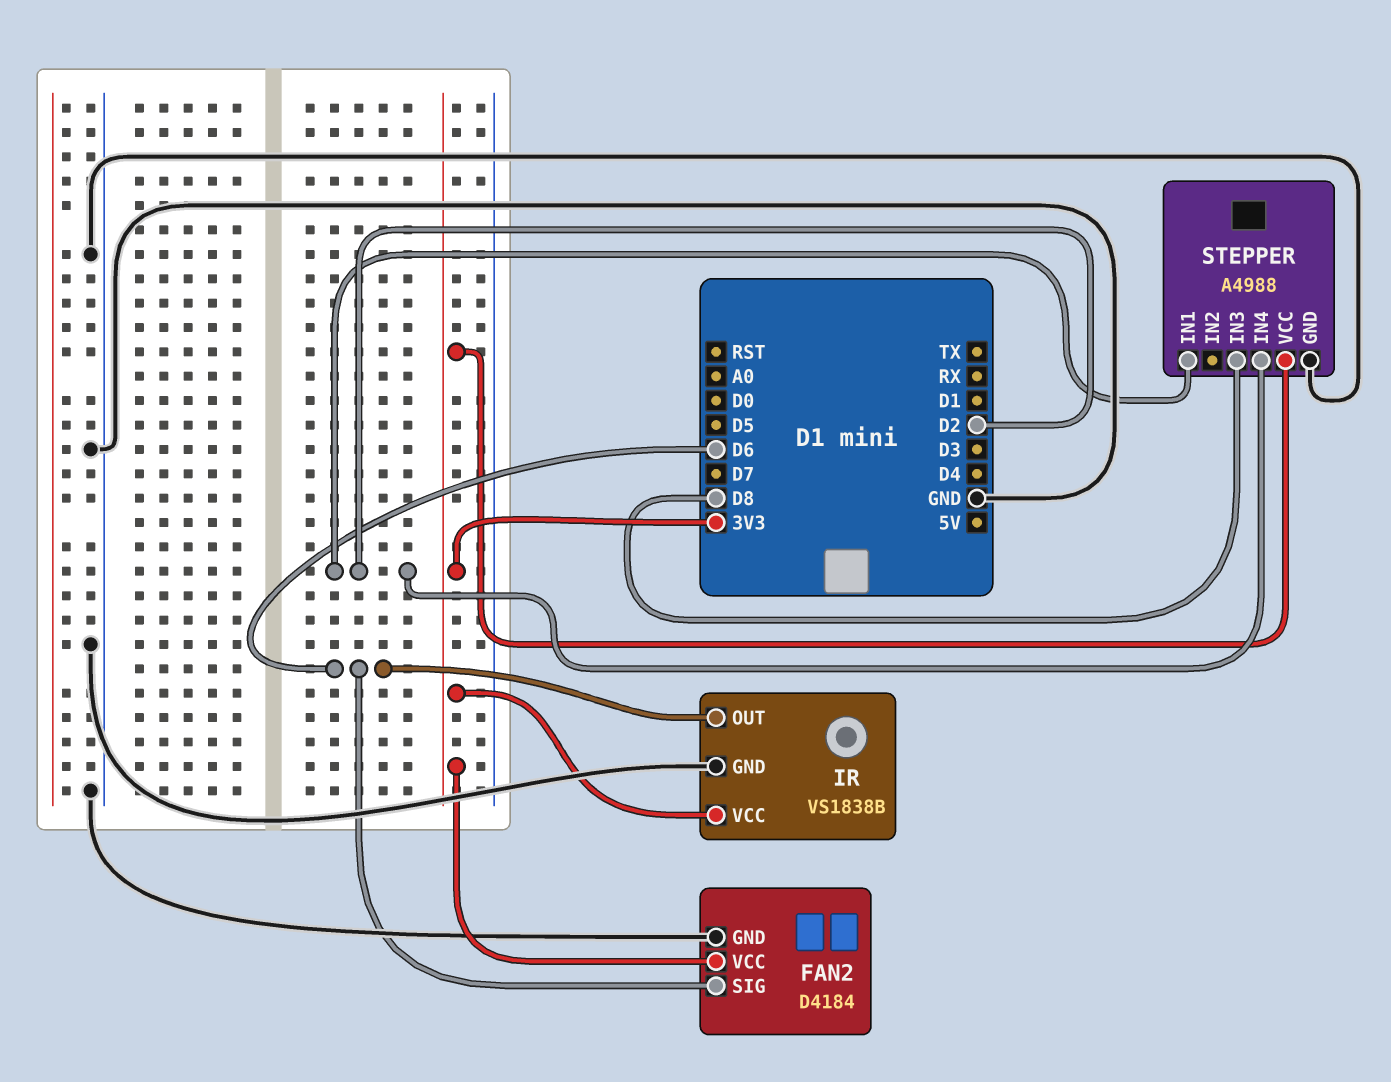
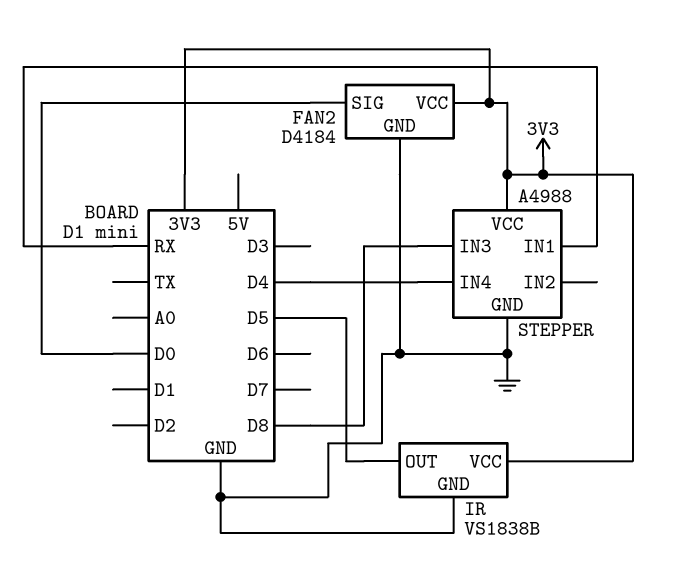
FAN2 pin SIG: D6 -> D0
IR pin OUT: D6 -> D5
STEPPER pin IN1: D2 -> RX
STEPPER pin IN4: D2 -> D4

